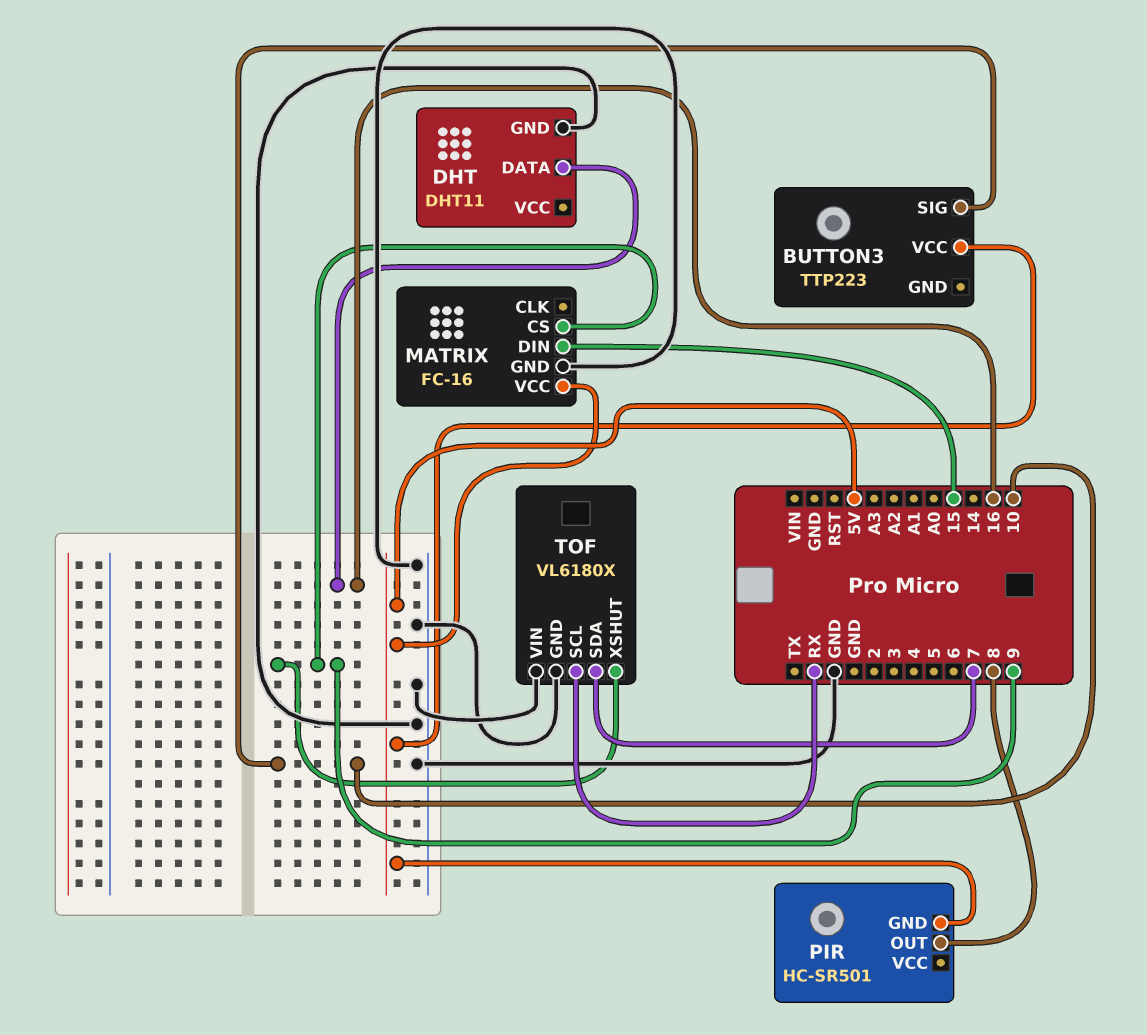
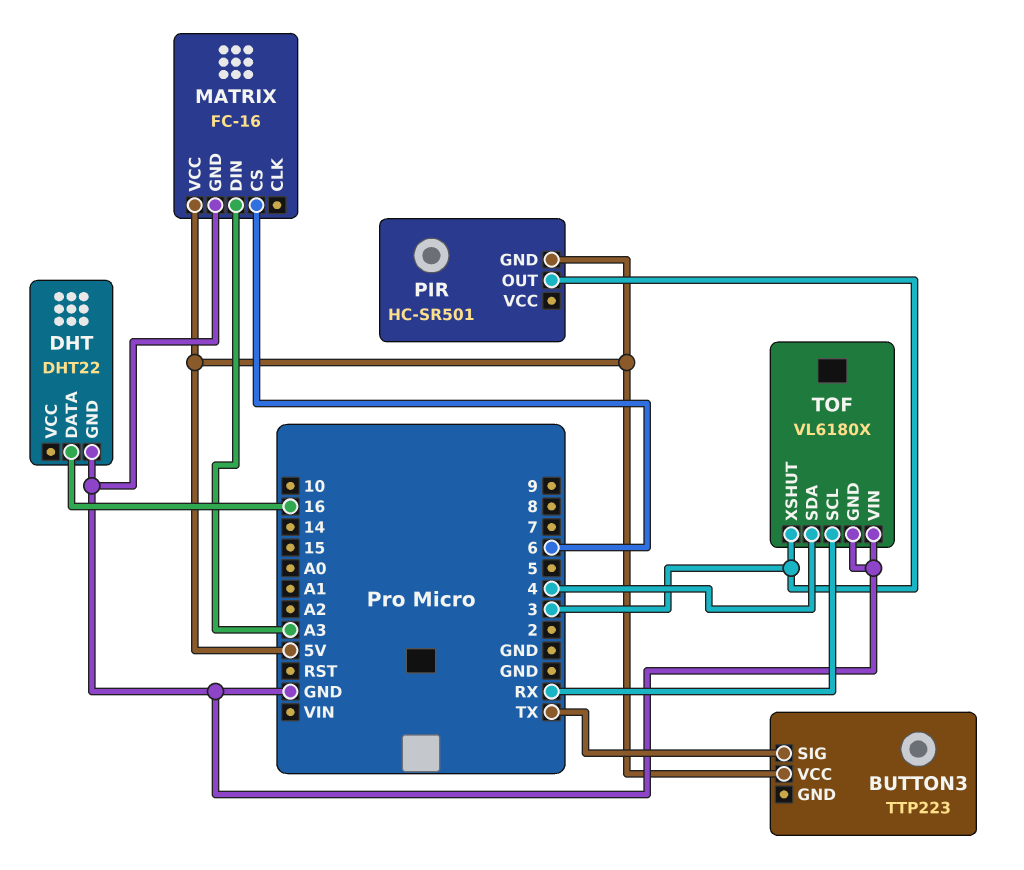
BUTTON3 pin SIG: 10 -> TX
DHT: DHT11 -> DHT22
MATRIX pin CS: 9 -> 6
MATRIX pin DIN: 15 -> A3
PIR pin OUT: 8 -> 3
TOF pin SDA: 7 -> 4
TOF pin XSHUT: 9 -> 3

